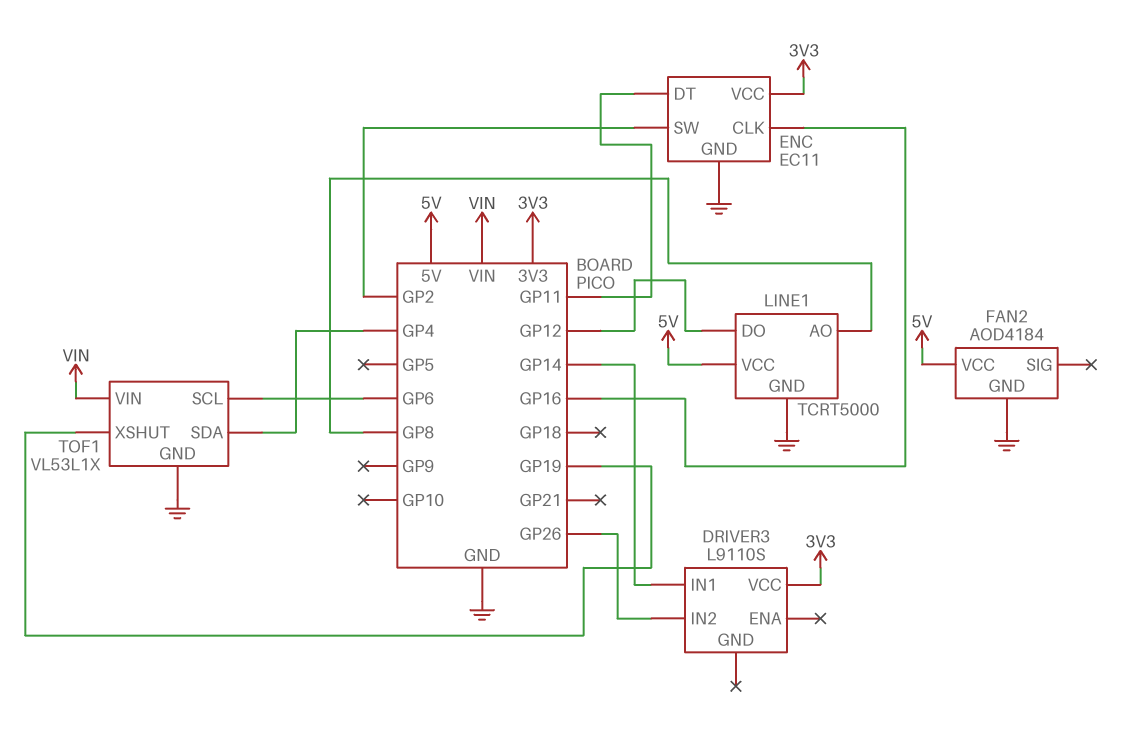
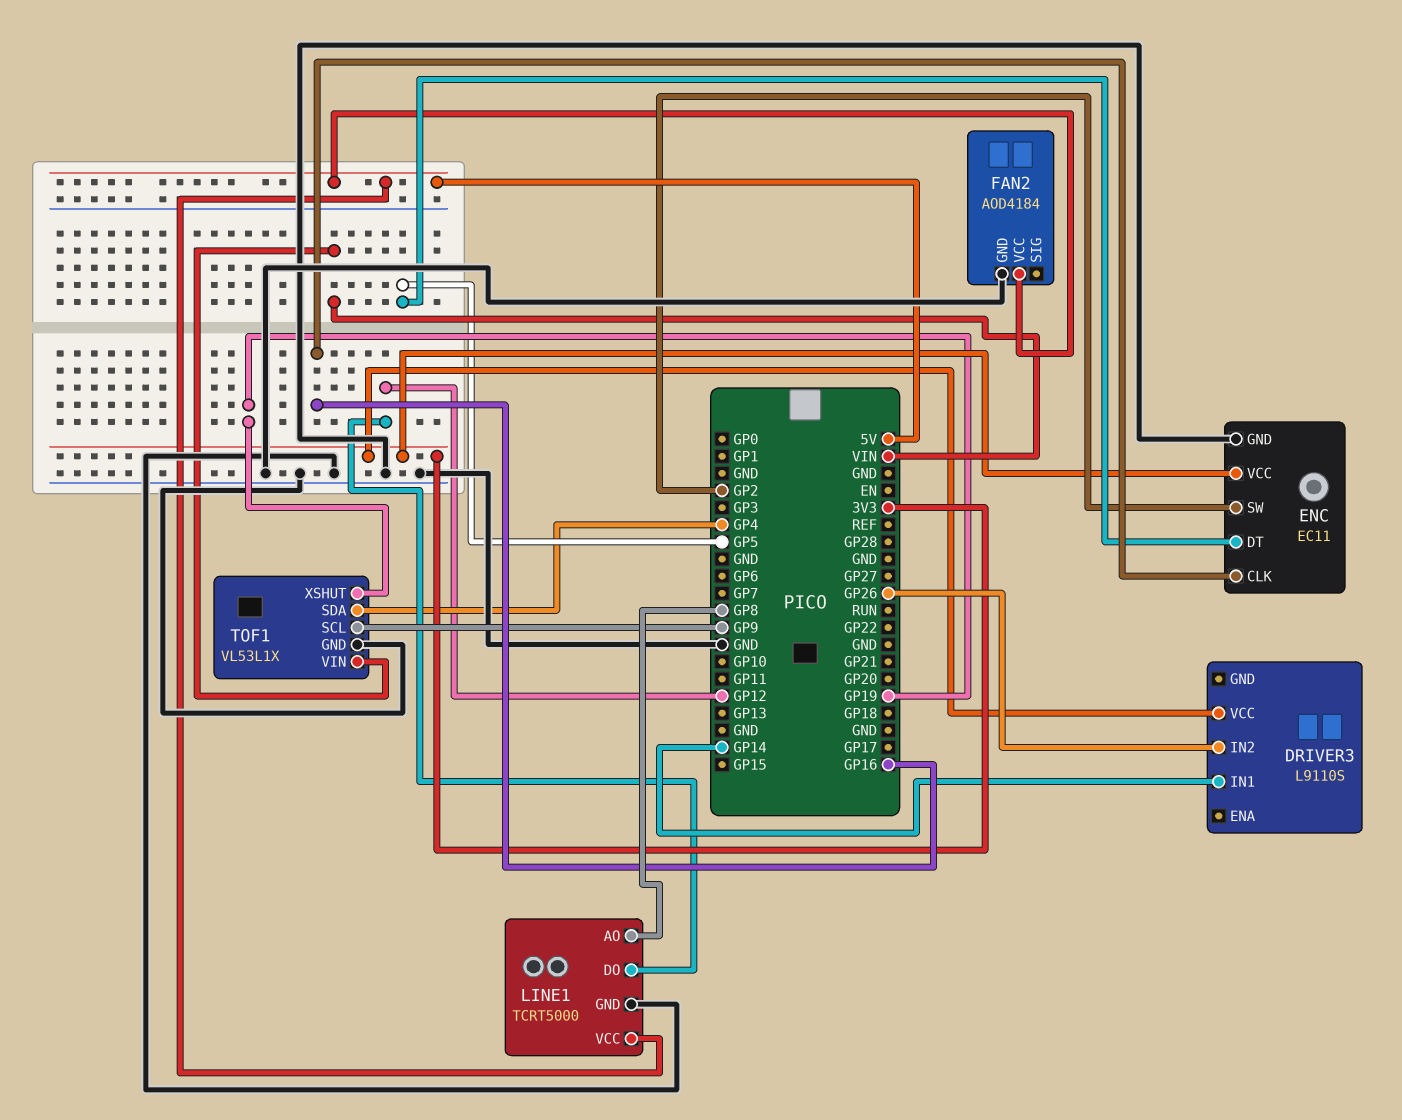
ENC pin DT: GP11 -> GP5
TOF1 pin SCL: GP6 -> GP9

